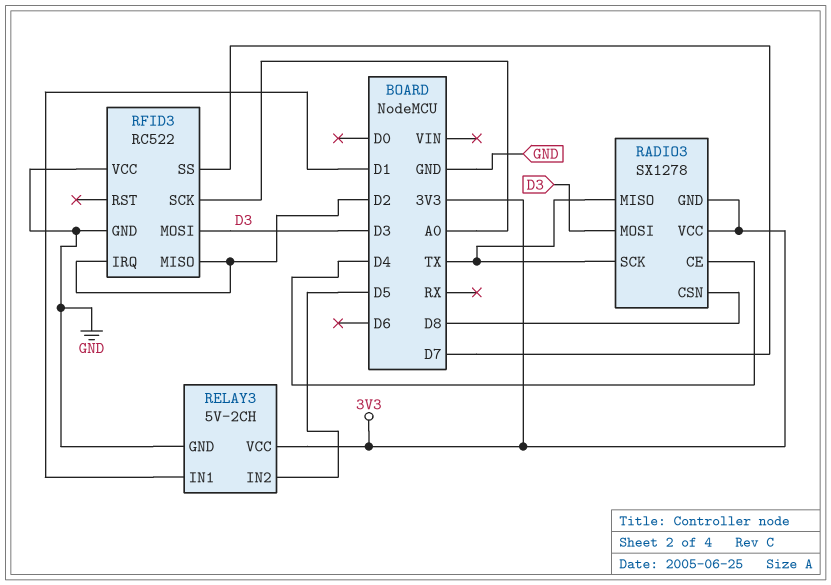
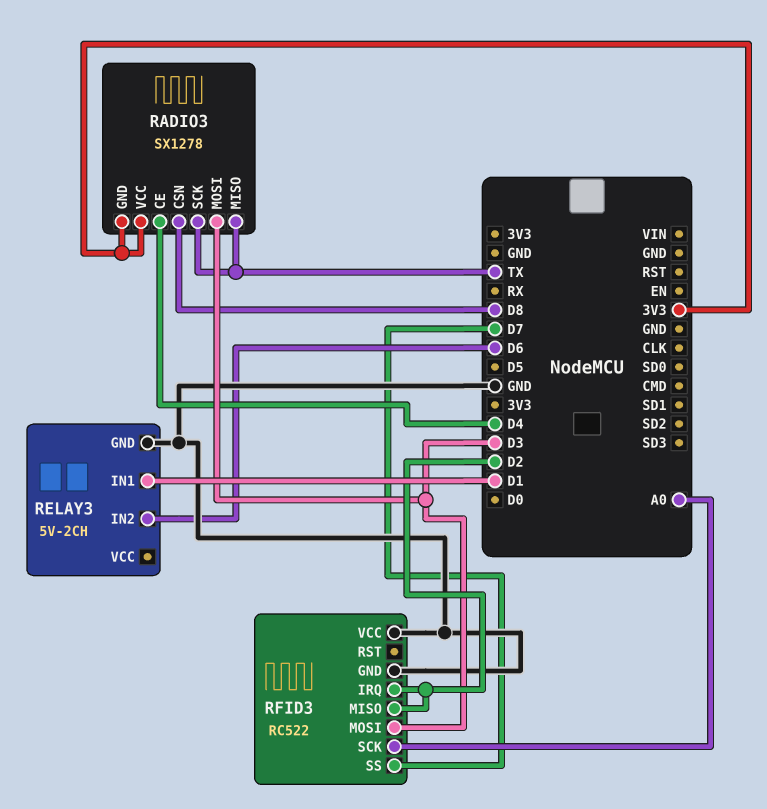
RELAY3 pin IN2: D5 -> D6
RELAY3 pin VCC: 3V3 -> none

